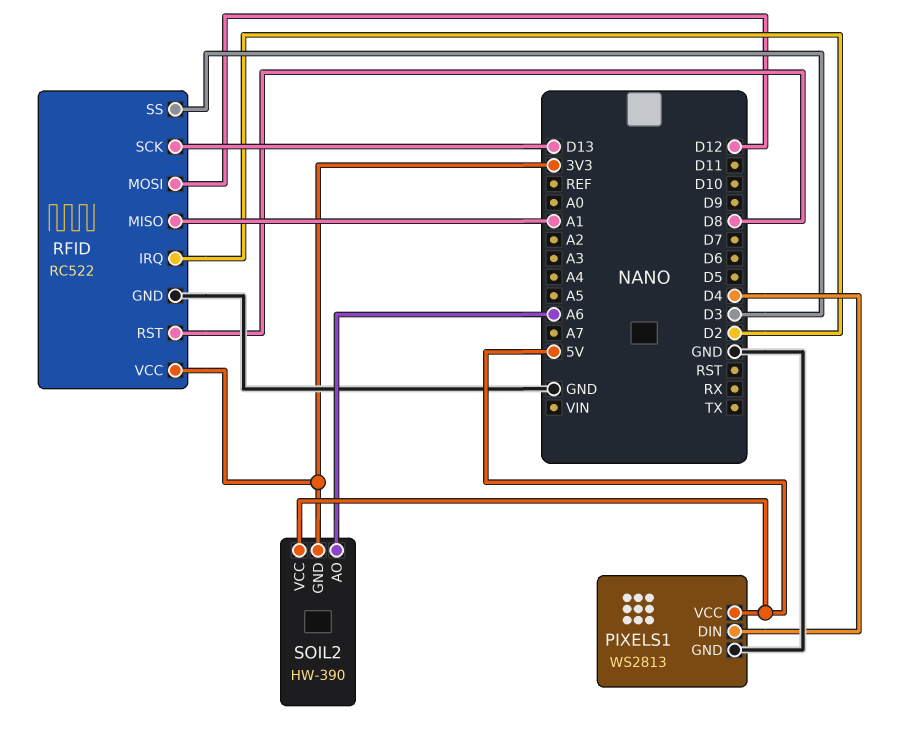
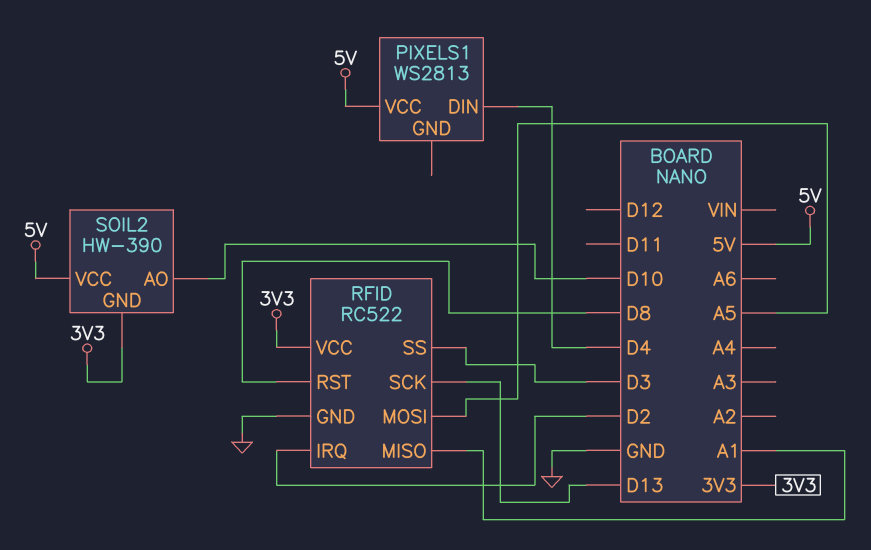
PIXELS1 pin GND: GND -> none
RFID pin MOSI: D12 -> A5
SOIL2 pin AO: A6 -> D10

